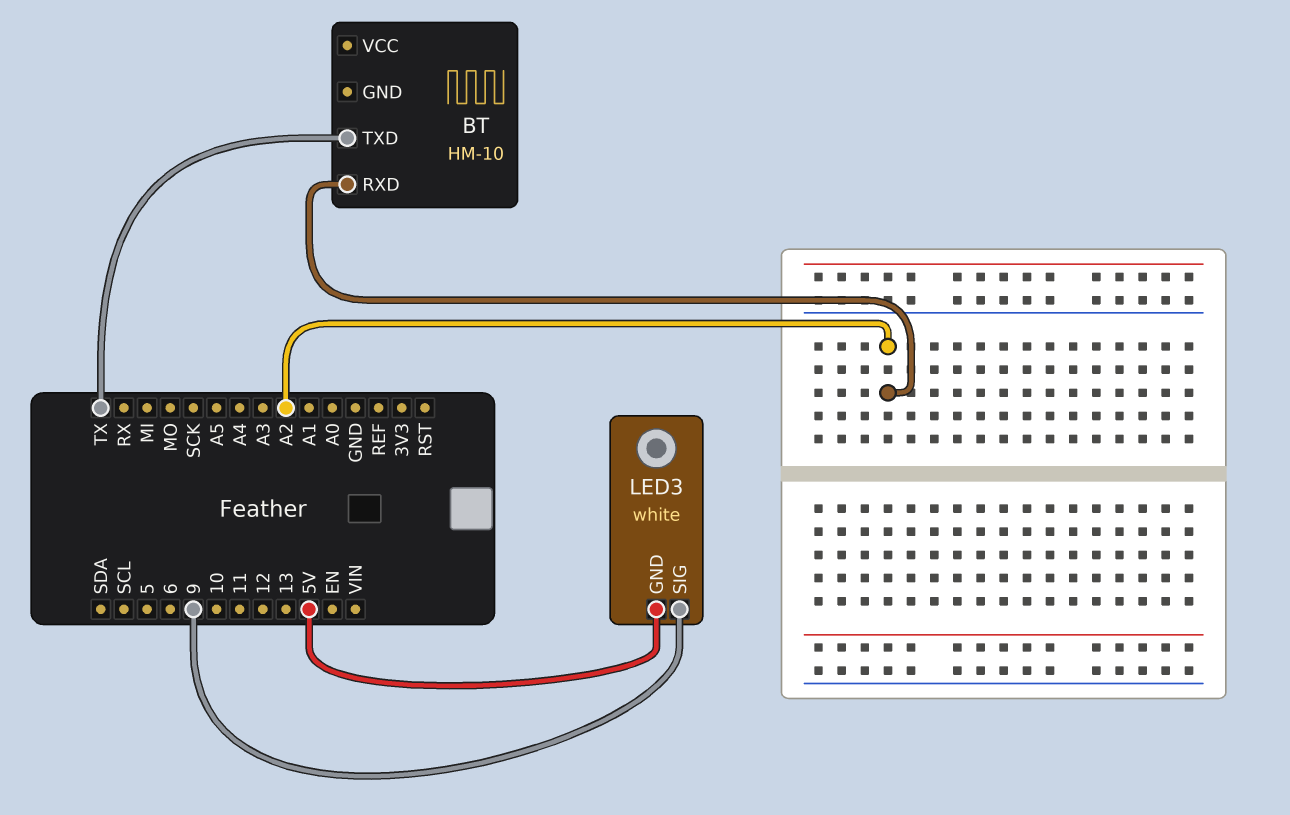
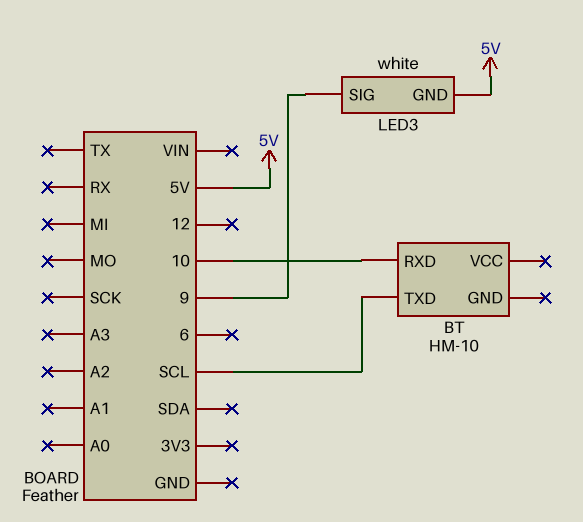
BT pin RXD: A2 -> 10
BT pin TXD: TX -> SCL

